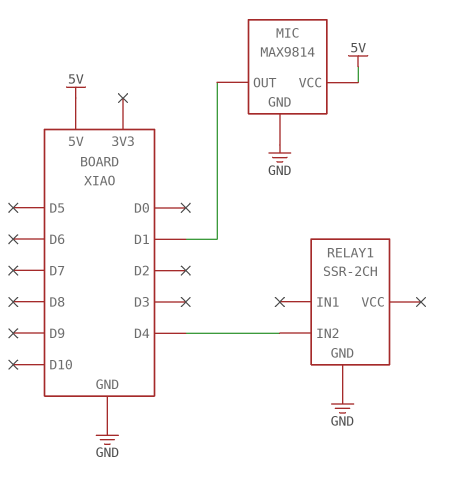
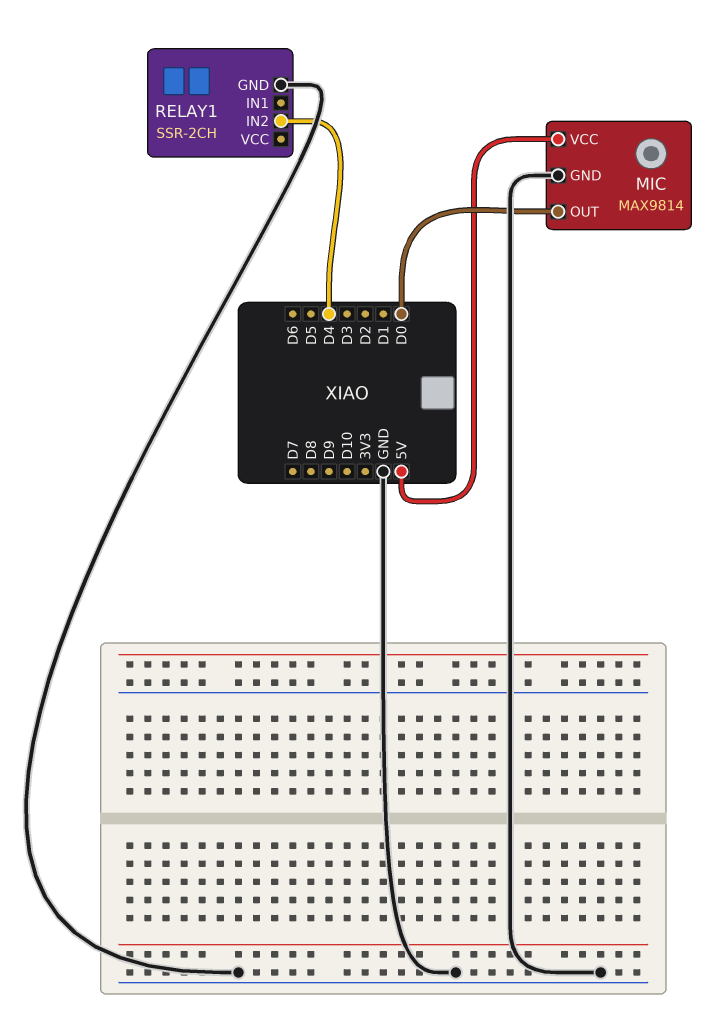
MIC pin OUT: D1 -> D0

